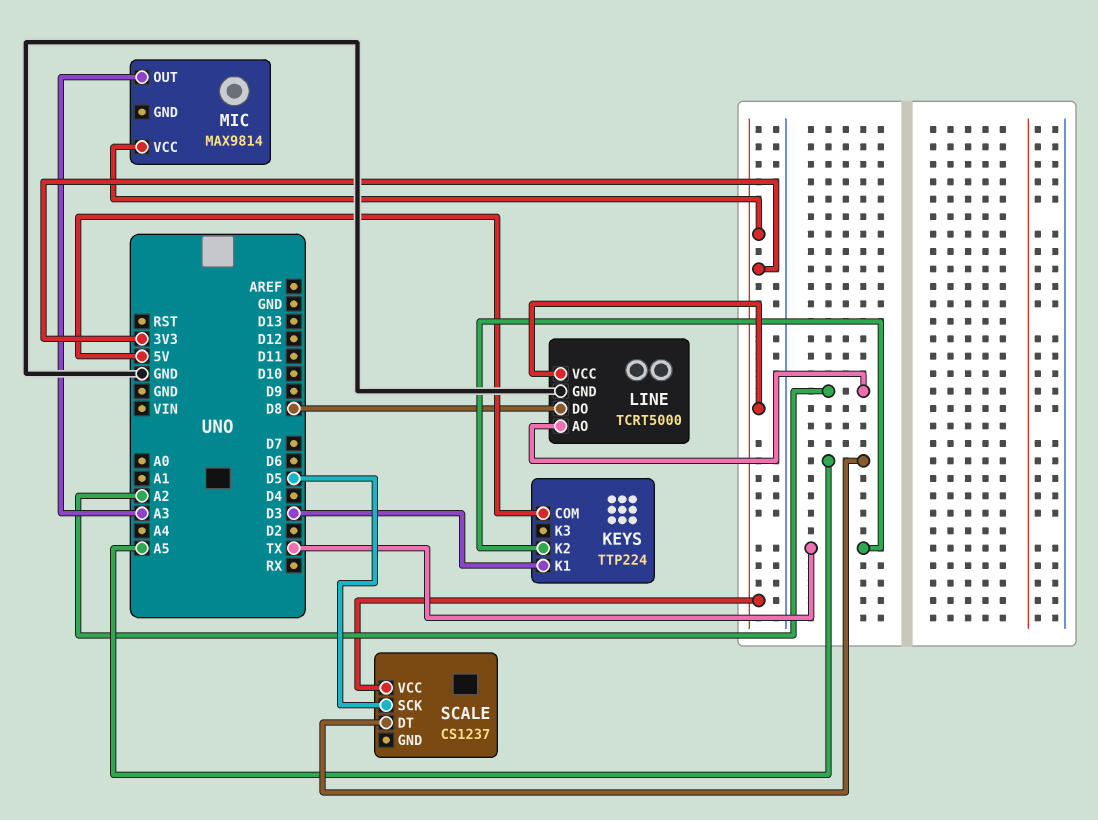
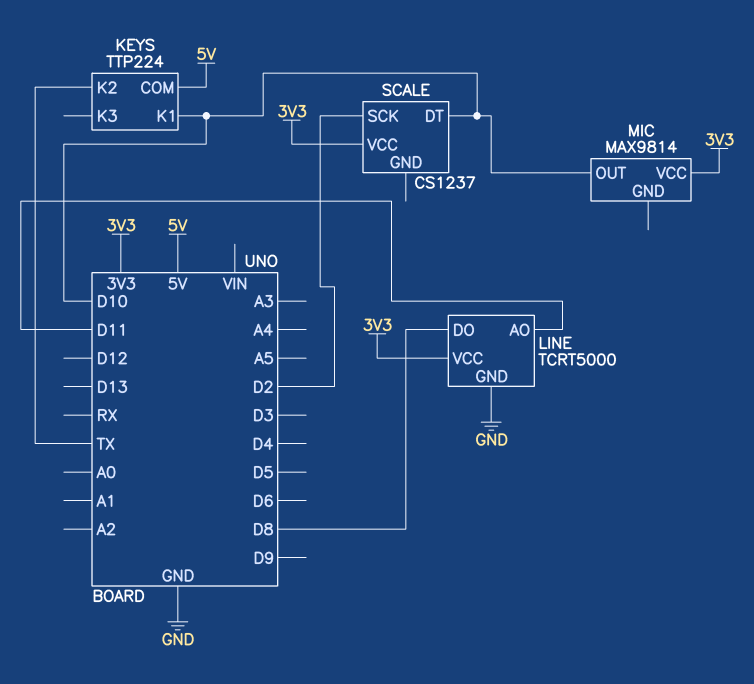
KEYS pin K1: D3 -> D10
LINE pin AO: A2 -> D11
MIC pin OUT: A3 -> D10
SCALE pin DT: A5 -> D10
SCALE pin SCK: D5 -> D2

